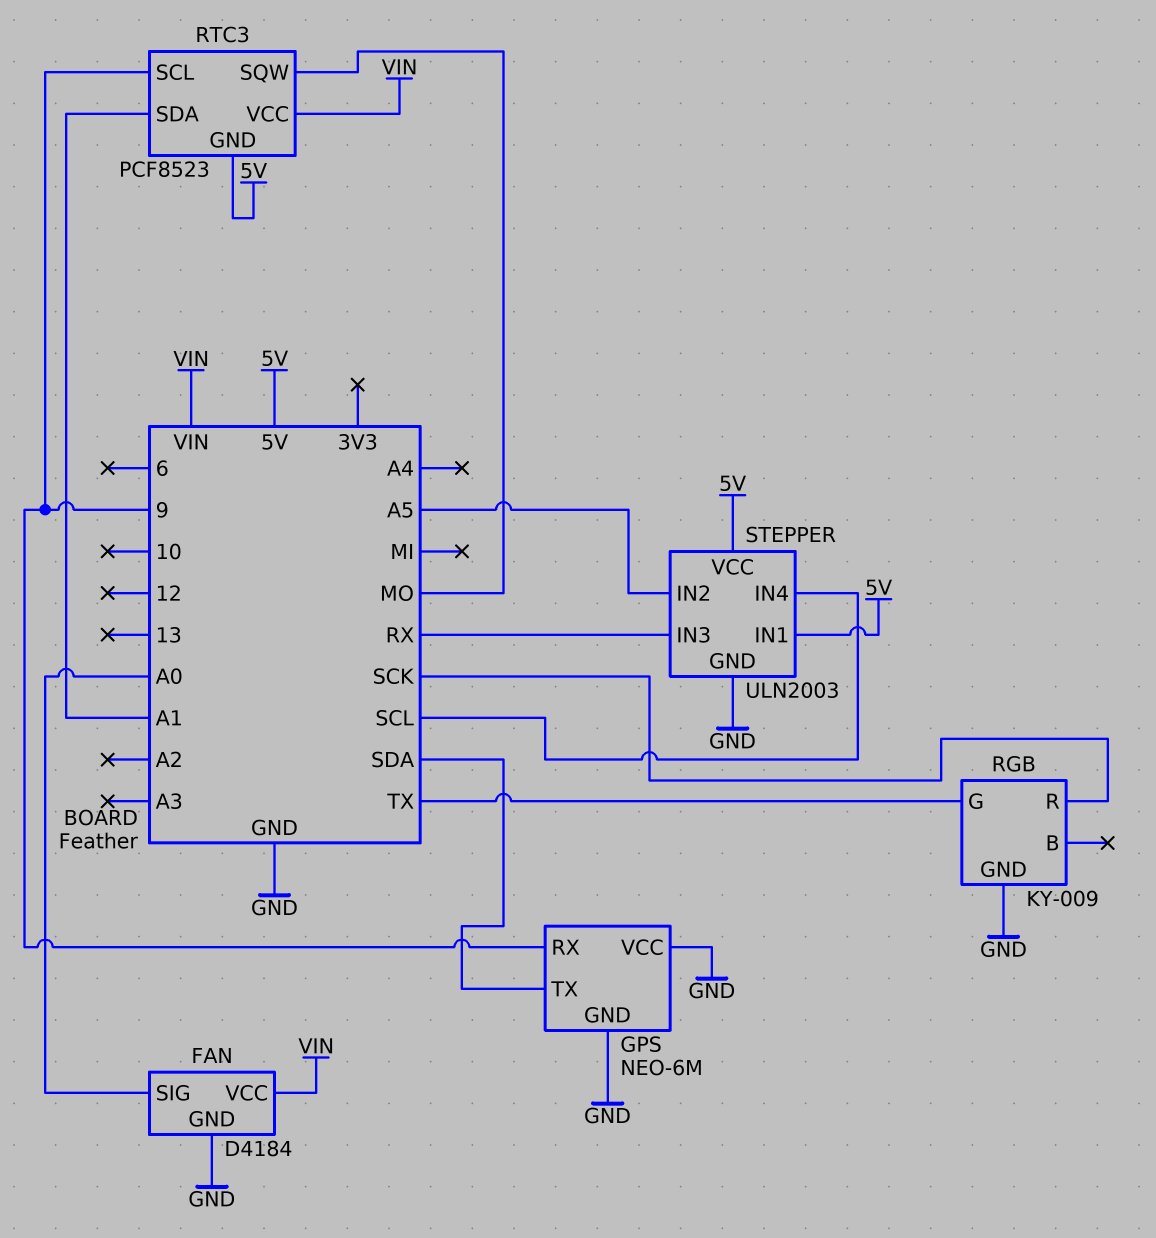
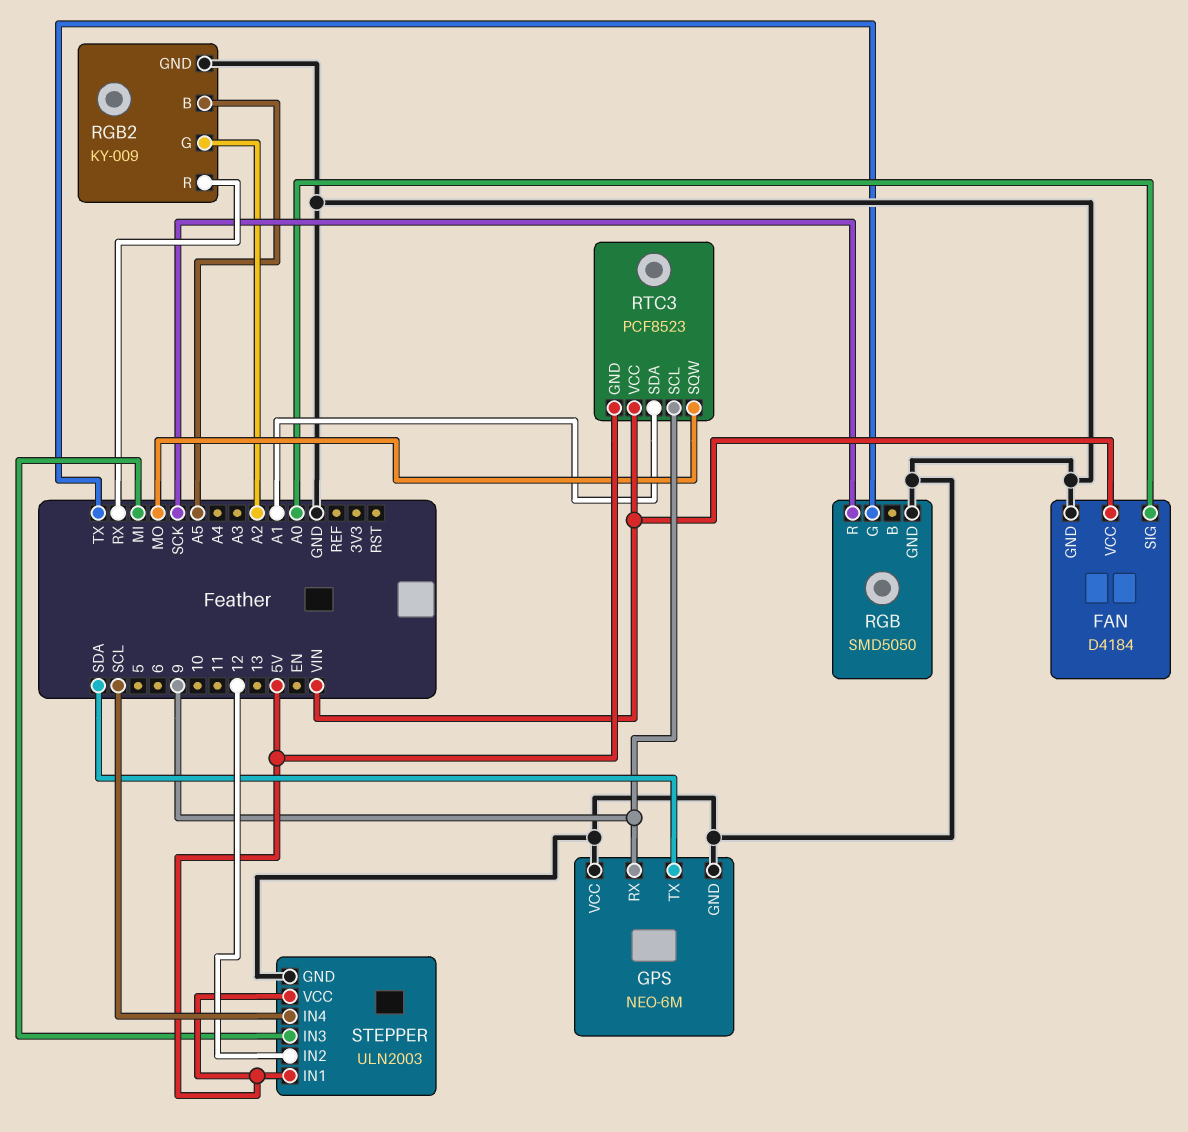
RGB: KY-009 -> SMD5050
RGB2: none -> KY-009
RGB2 pin B: none -> A5
RGB2 pin G: none -> A2
RGB2 pin GND: none -> GND
RGB2 pin R: none -> RX
STEPPER pin IN2: A5 -> 12
STEPPER pin IN3: RX -> MI

